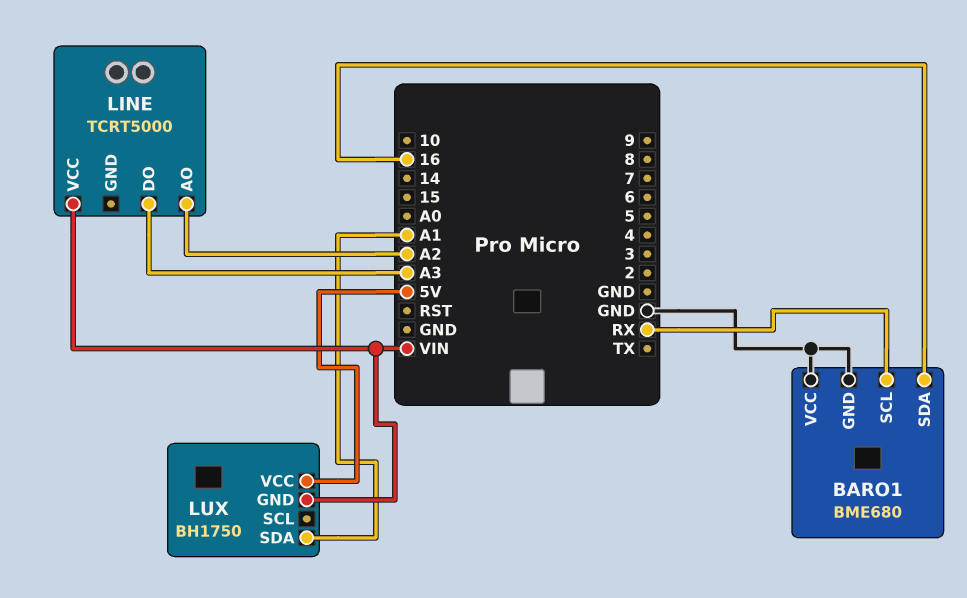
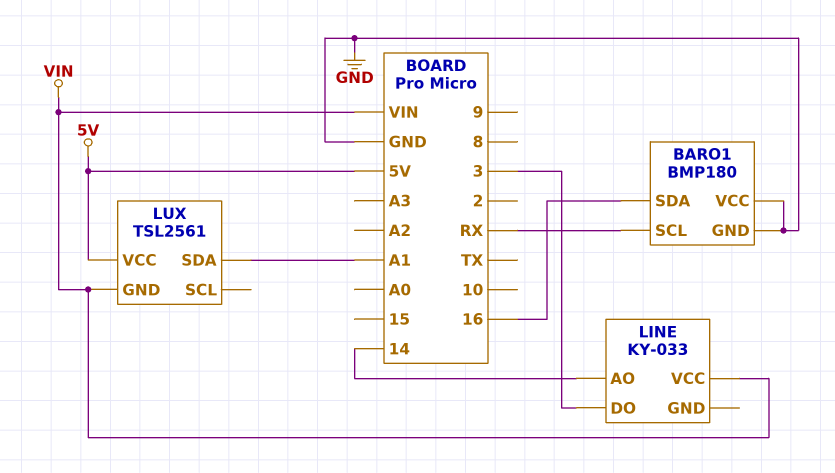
BARO1: BME680 -> BMP180
LINE: TCRT5000 -> KY-033
LINE pin AO: A2 -> 14
LINE pin DO: A3 -> 3
LUX: BH1750 -> TSL2561

